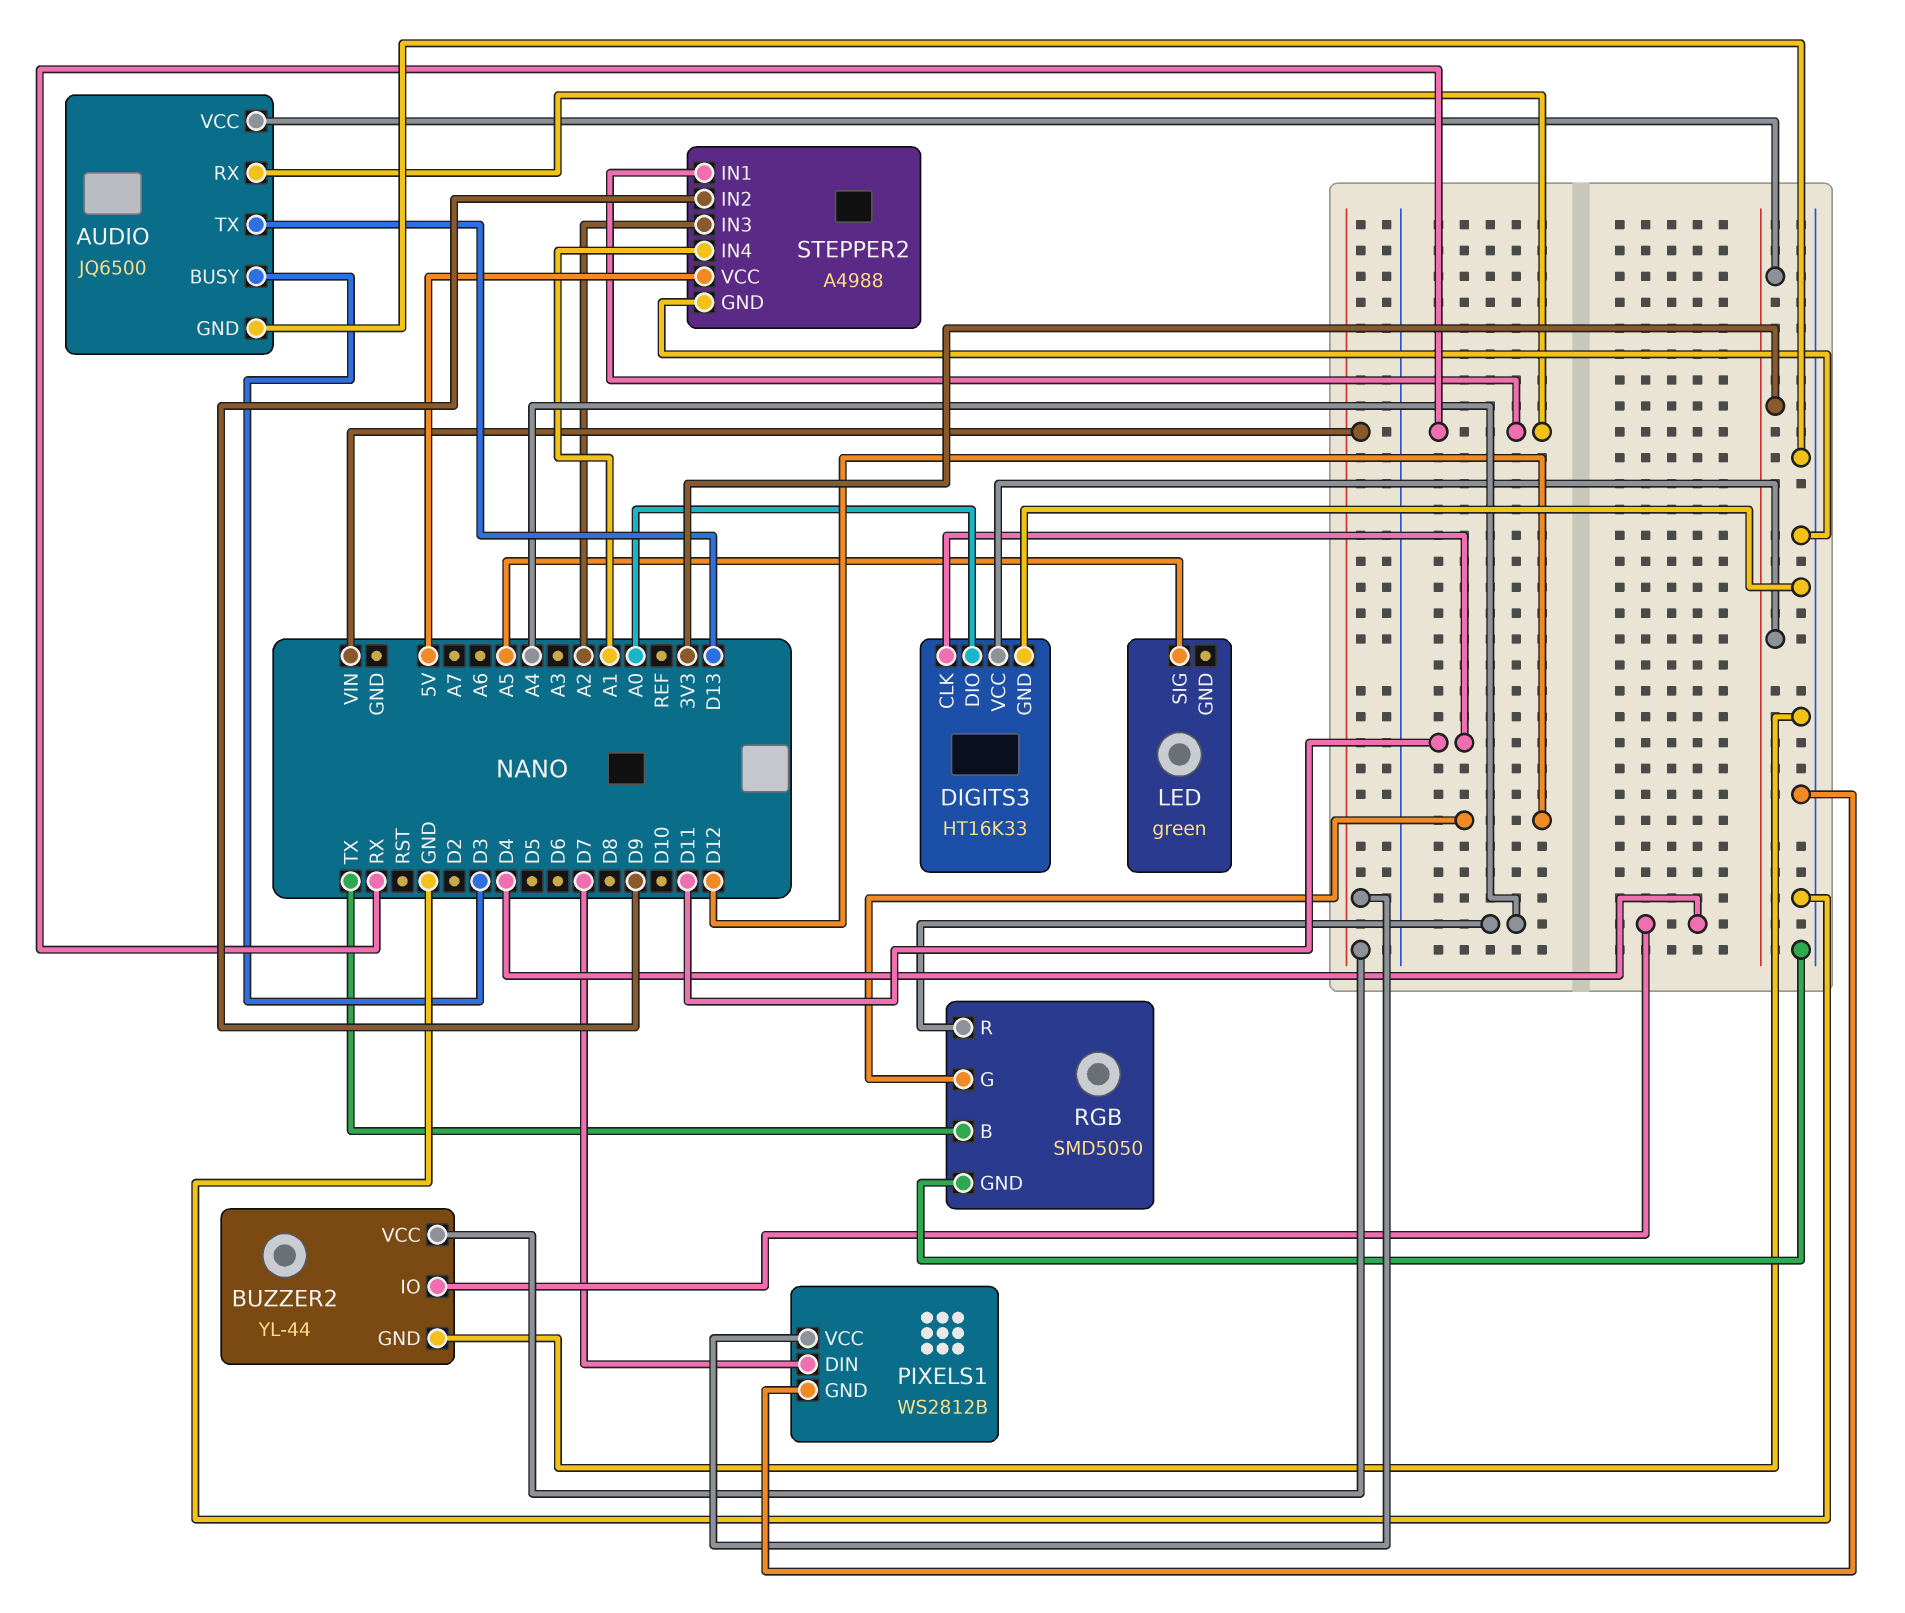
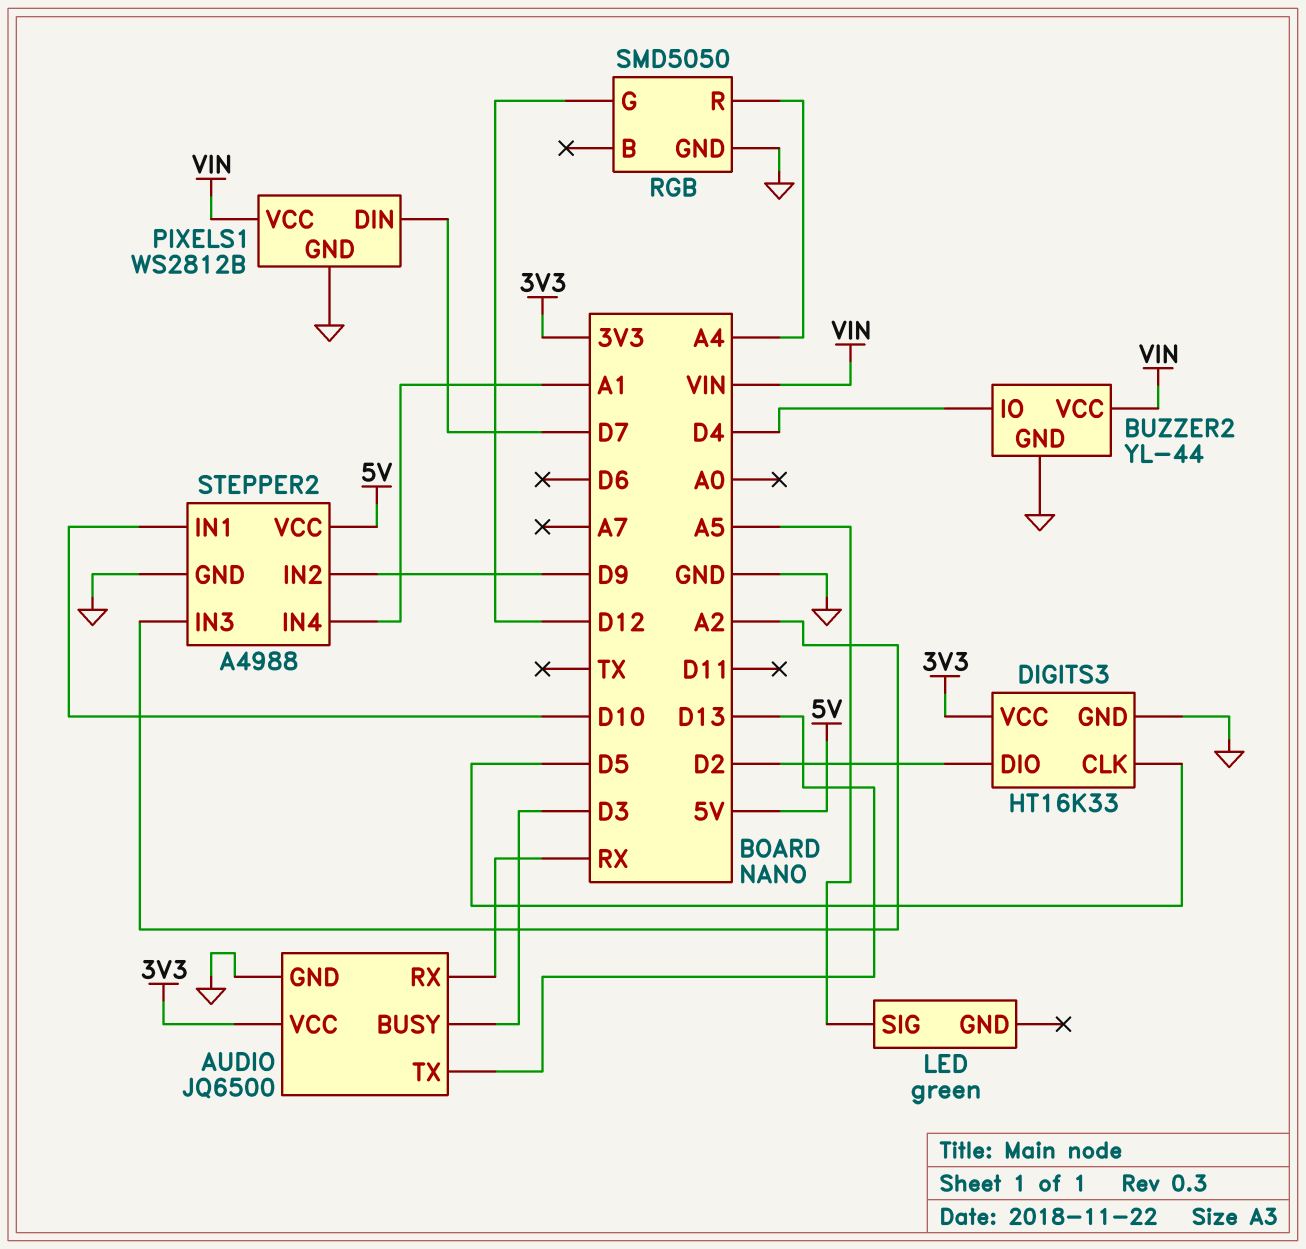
DIGITS3 pin CLK: D11 -> D5
DIGITS3 pin DIO: A0 -> D2
RGB pin B: TX -> none
STEPPER2 pin IN1: RX -> D10

